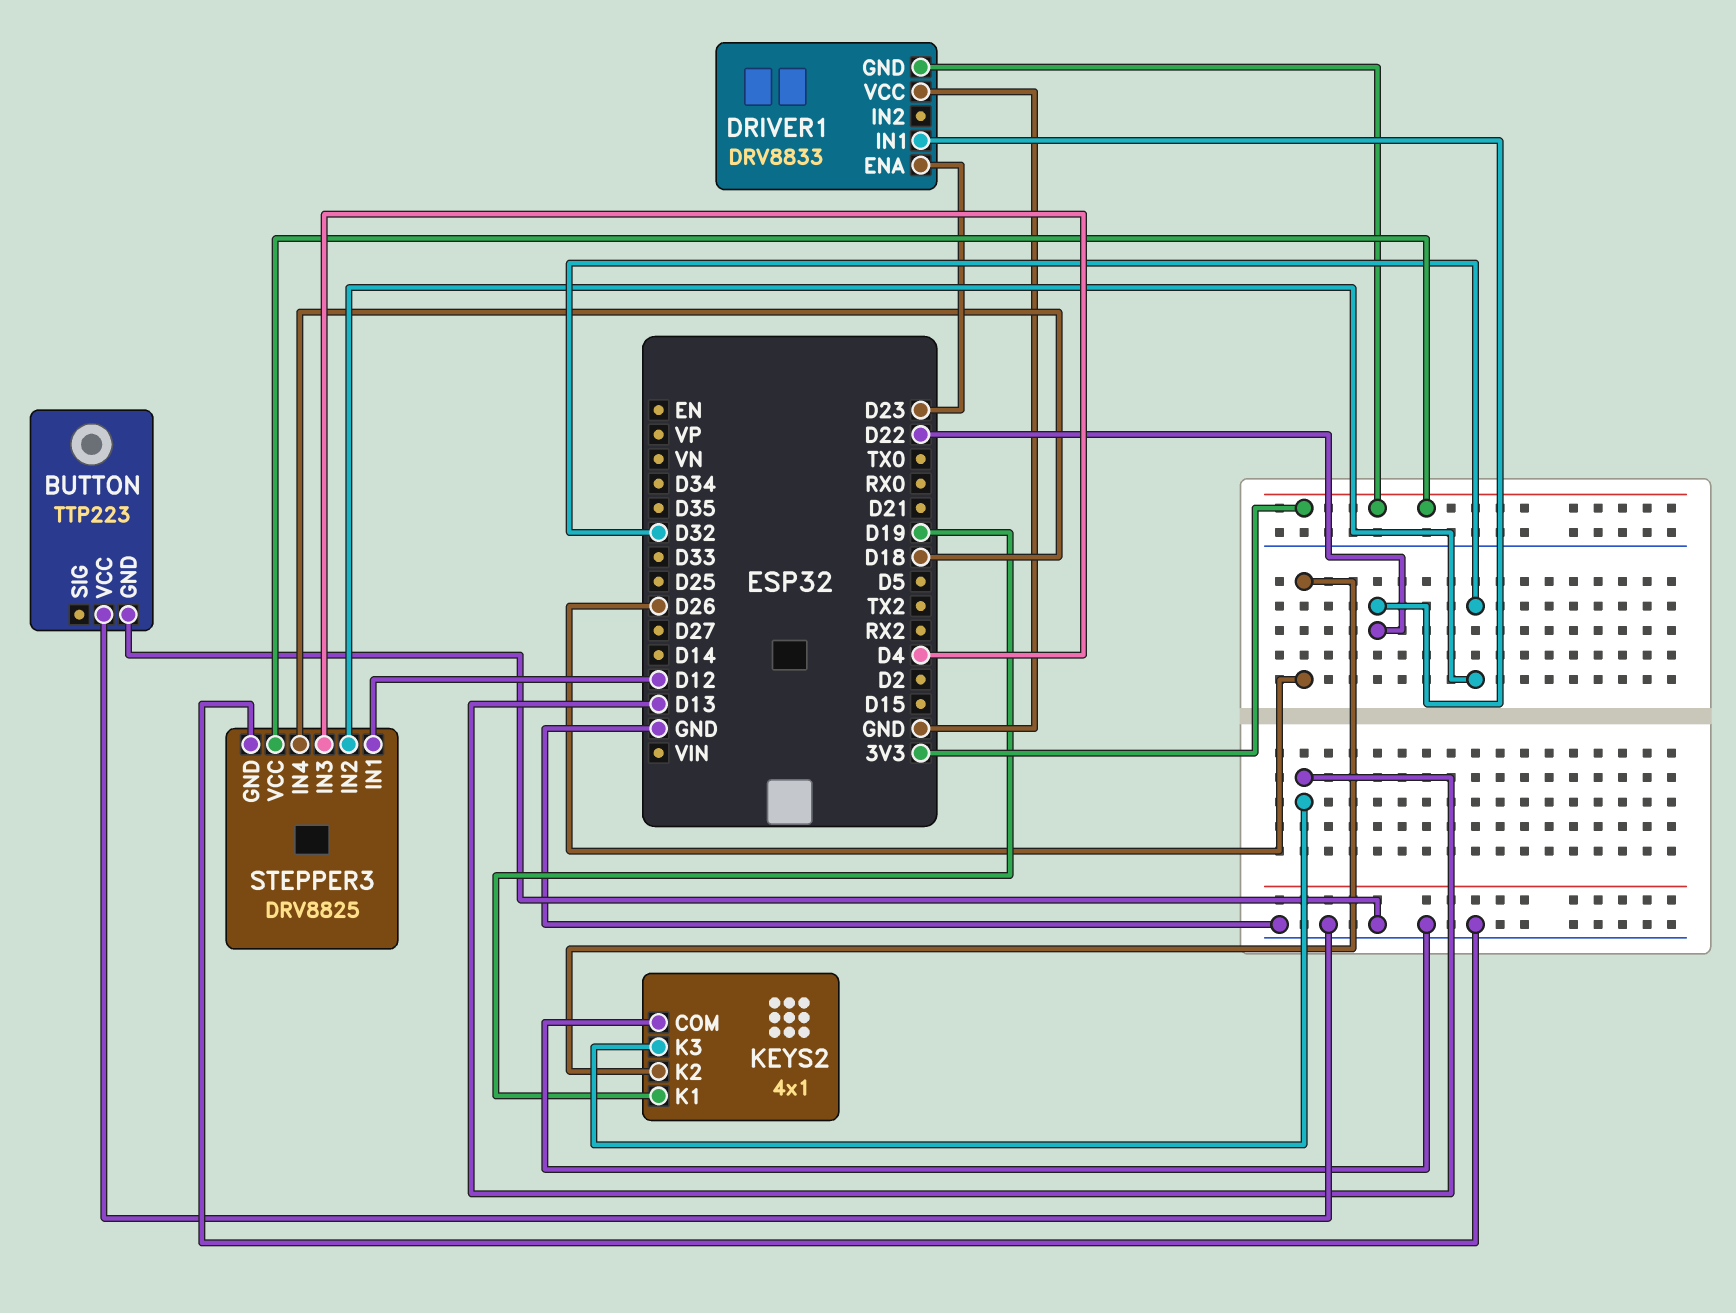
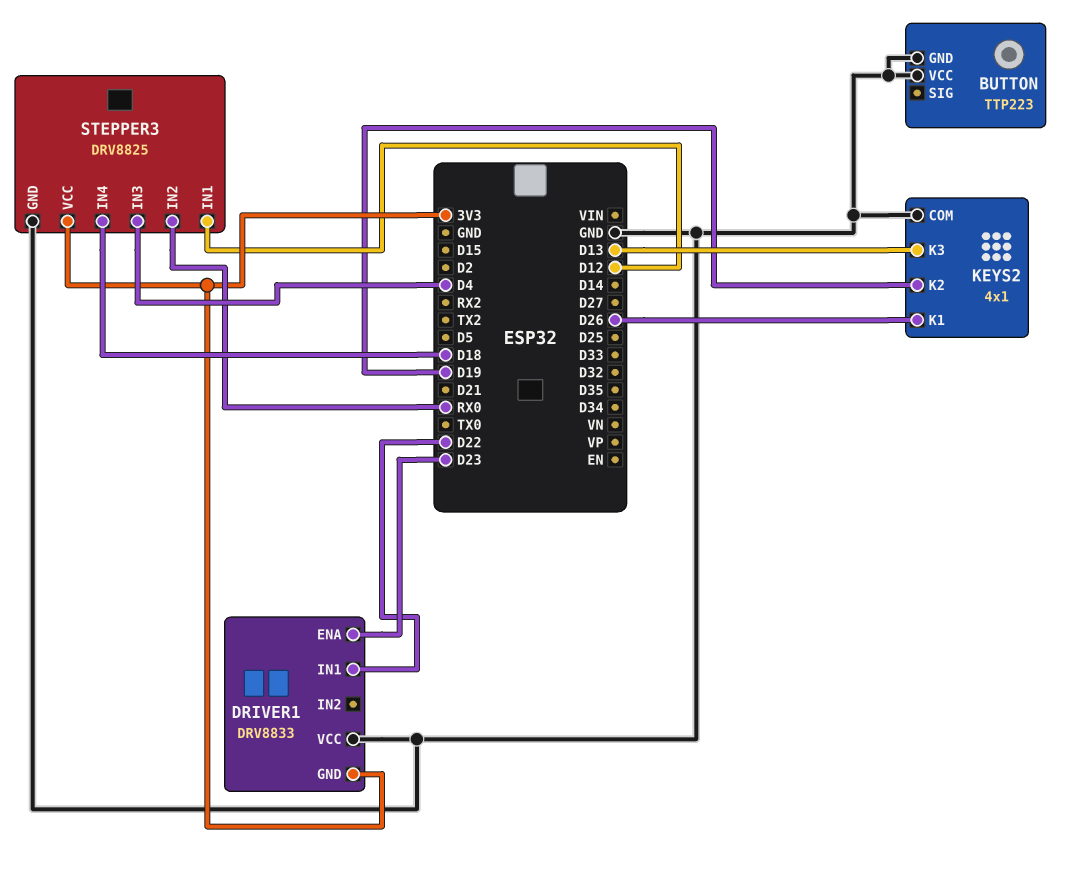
KEYS2 pin K1: D19 -> D26
KEYS2 pin K2: D26 -> D19
STEPPER3 pin IN2: D32 -> RX0

